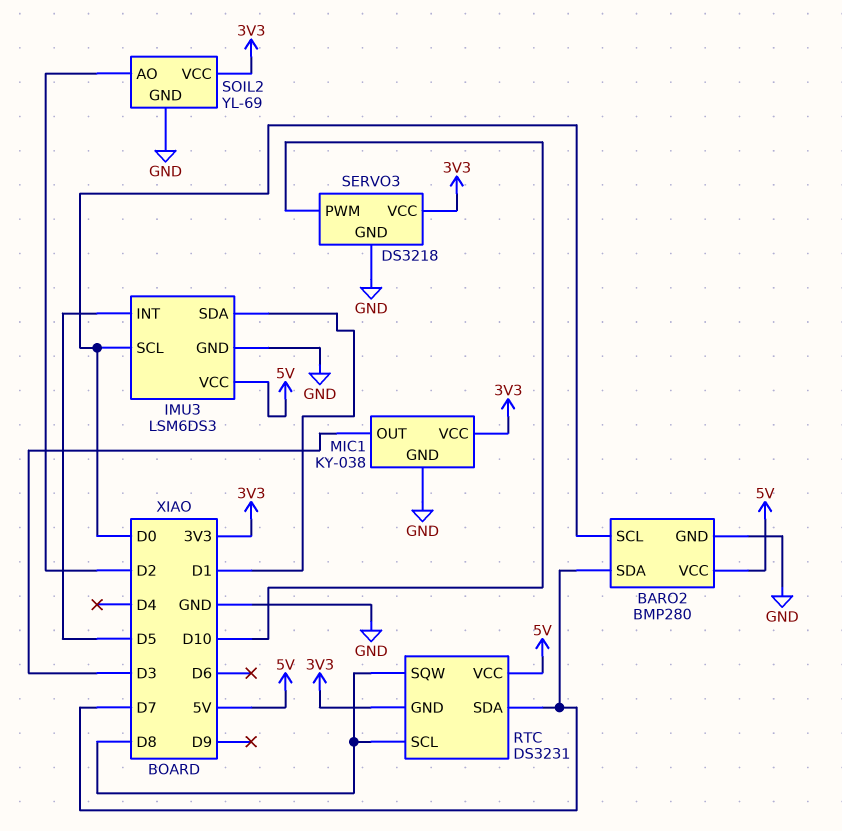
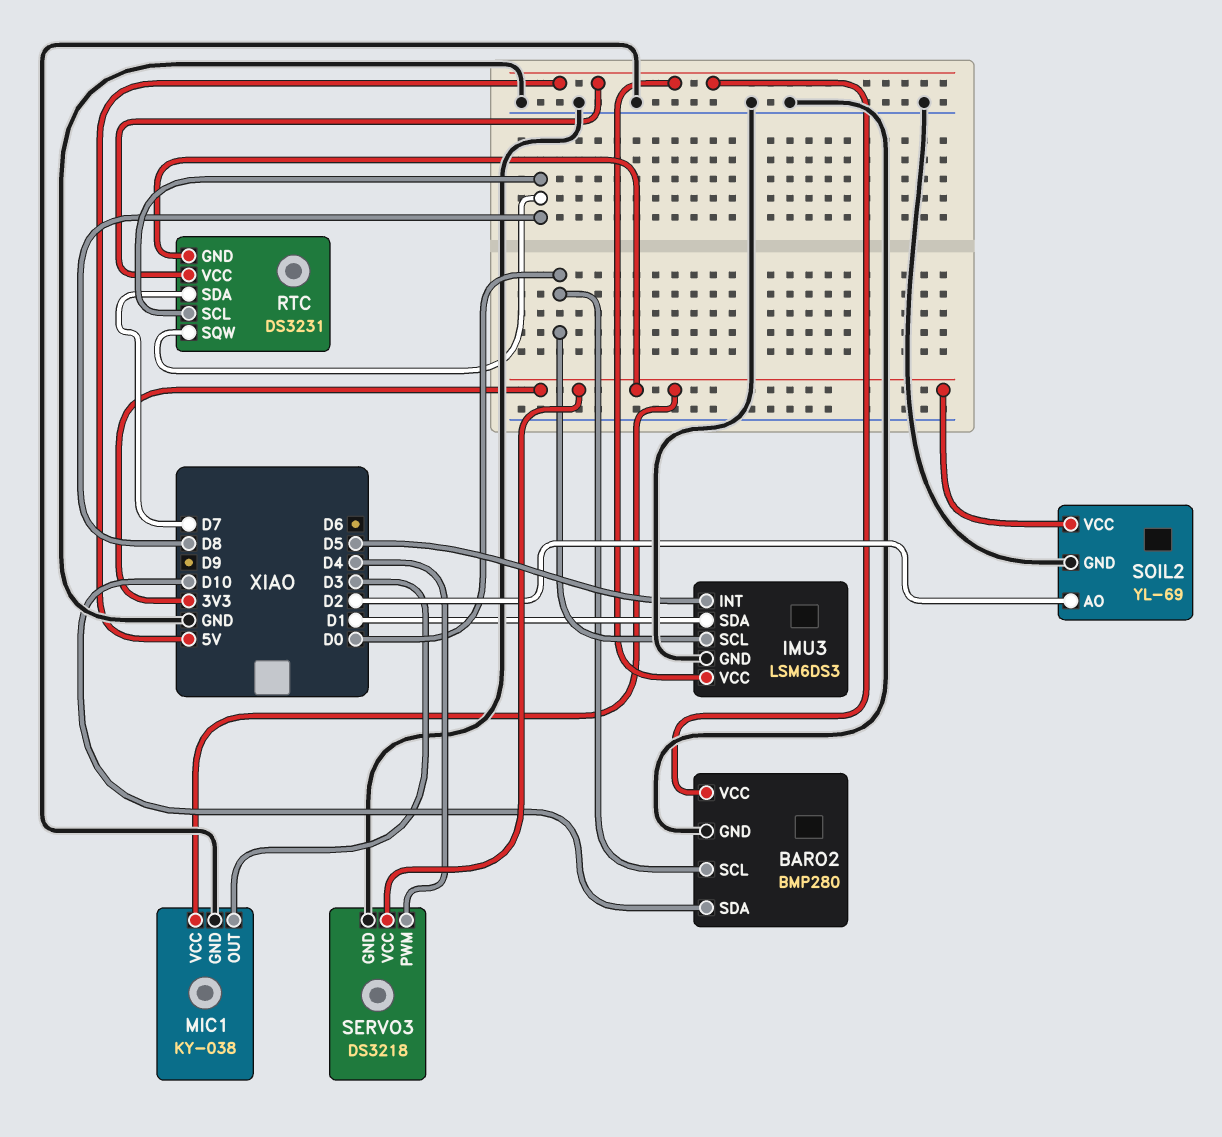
BARO2 pin SDA: D7 -> D10
SERVO3 pin PWM: D10 -> D4

